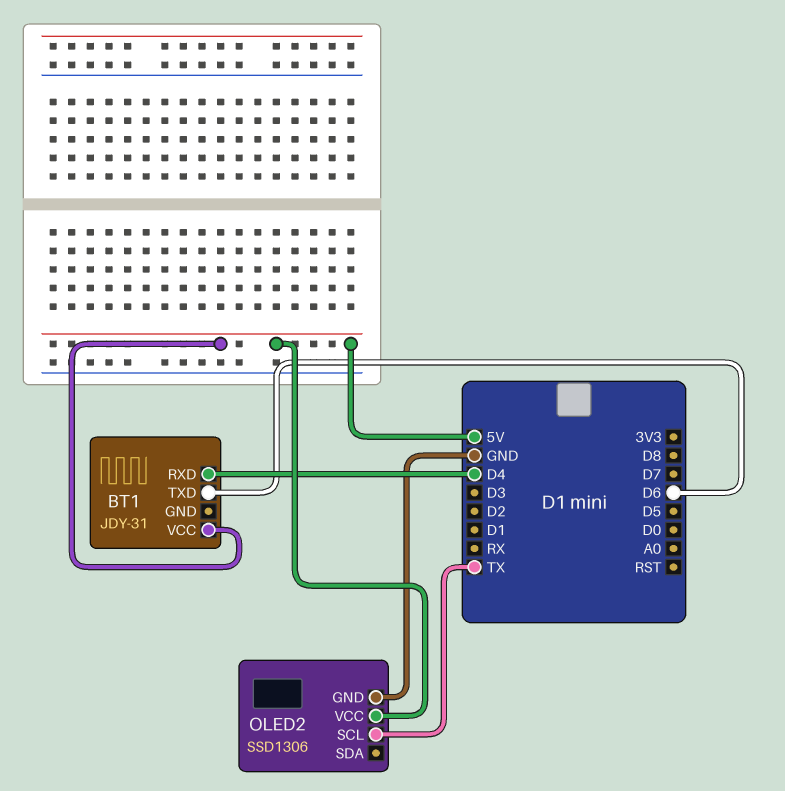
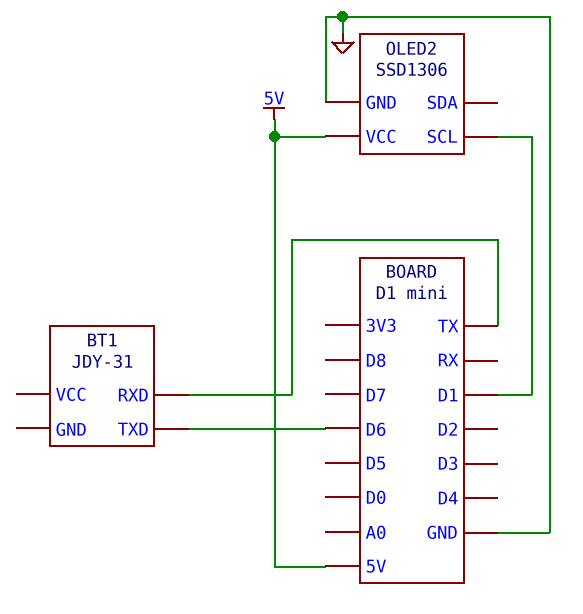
BT1 pin RXD: D4 -> TX
BT1 pin VCC: 5V -> none
OLED2 pin SCL: TX -> D1

